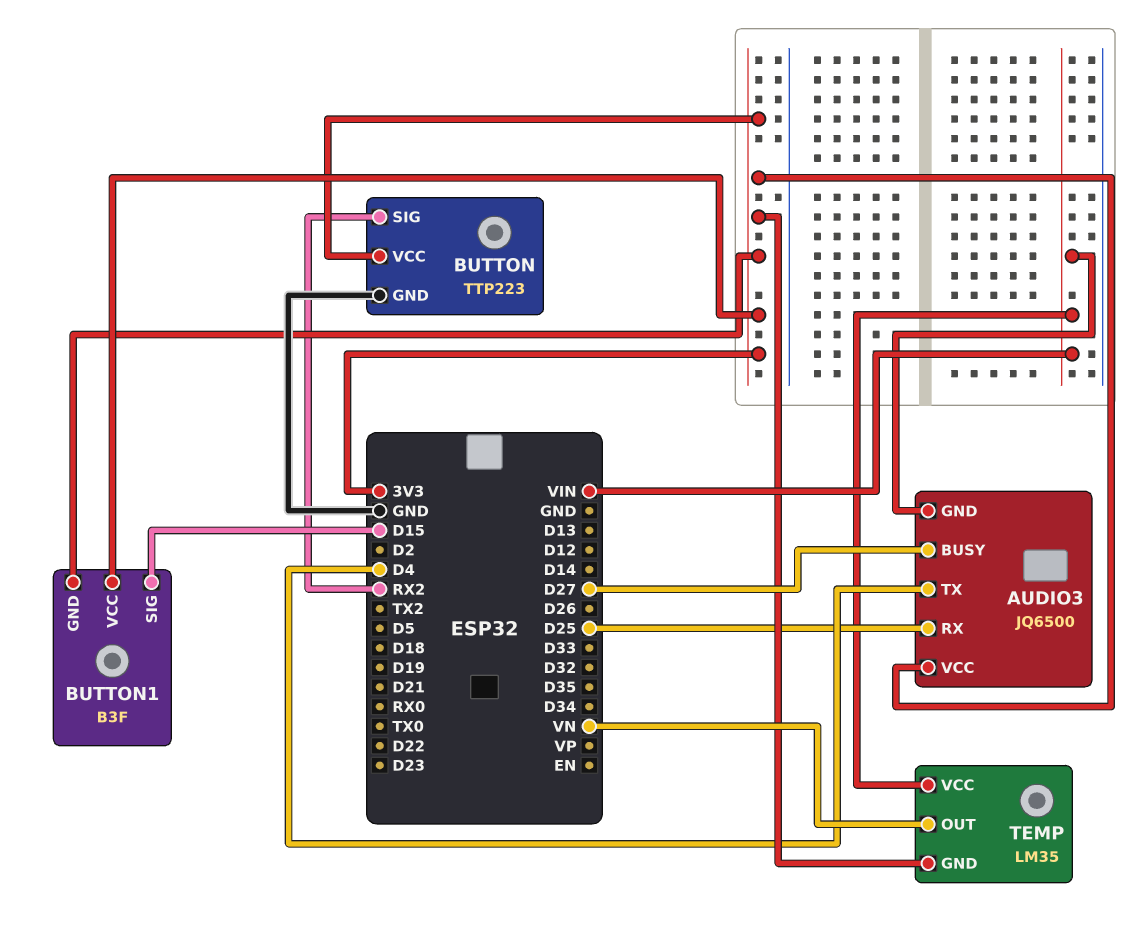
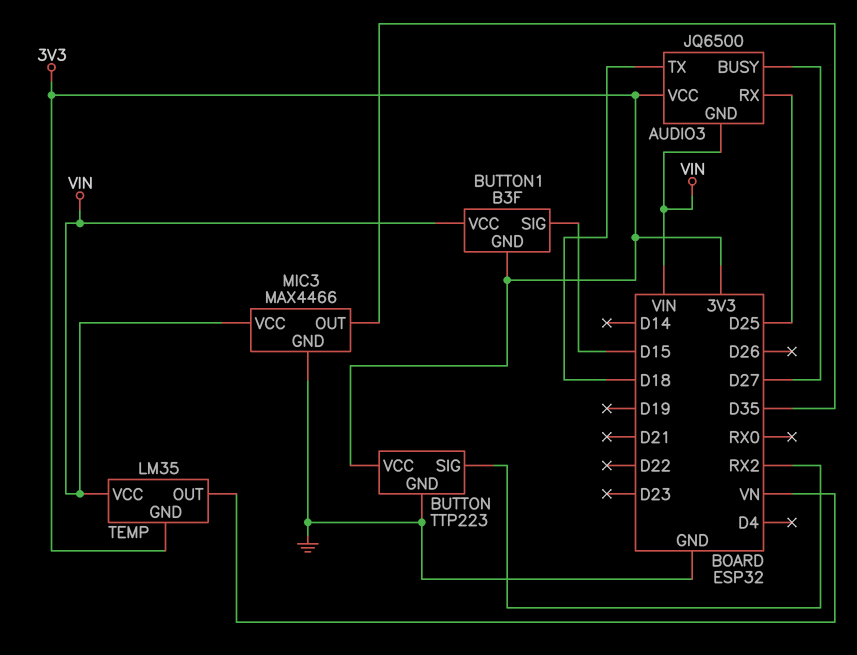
AUDIO3 pin TX: D4 -> D18
BUTTON1 pin VCC: 3V3 -> VIN
MIC3: none -> MAX4466
MIC3 pin GND: none -> GND
MIC3 pin OUT: none -> D35
MIC3 pin VCC: none -> VIN

